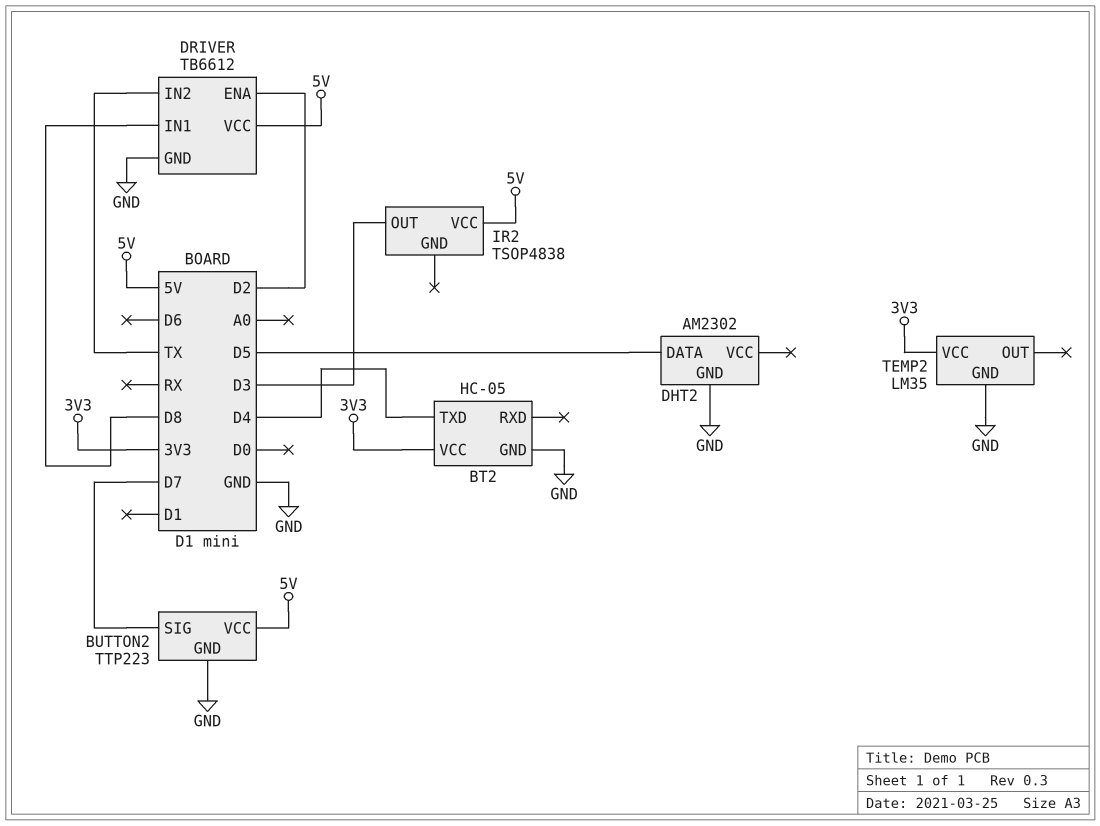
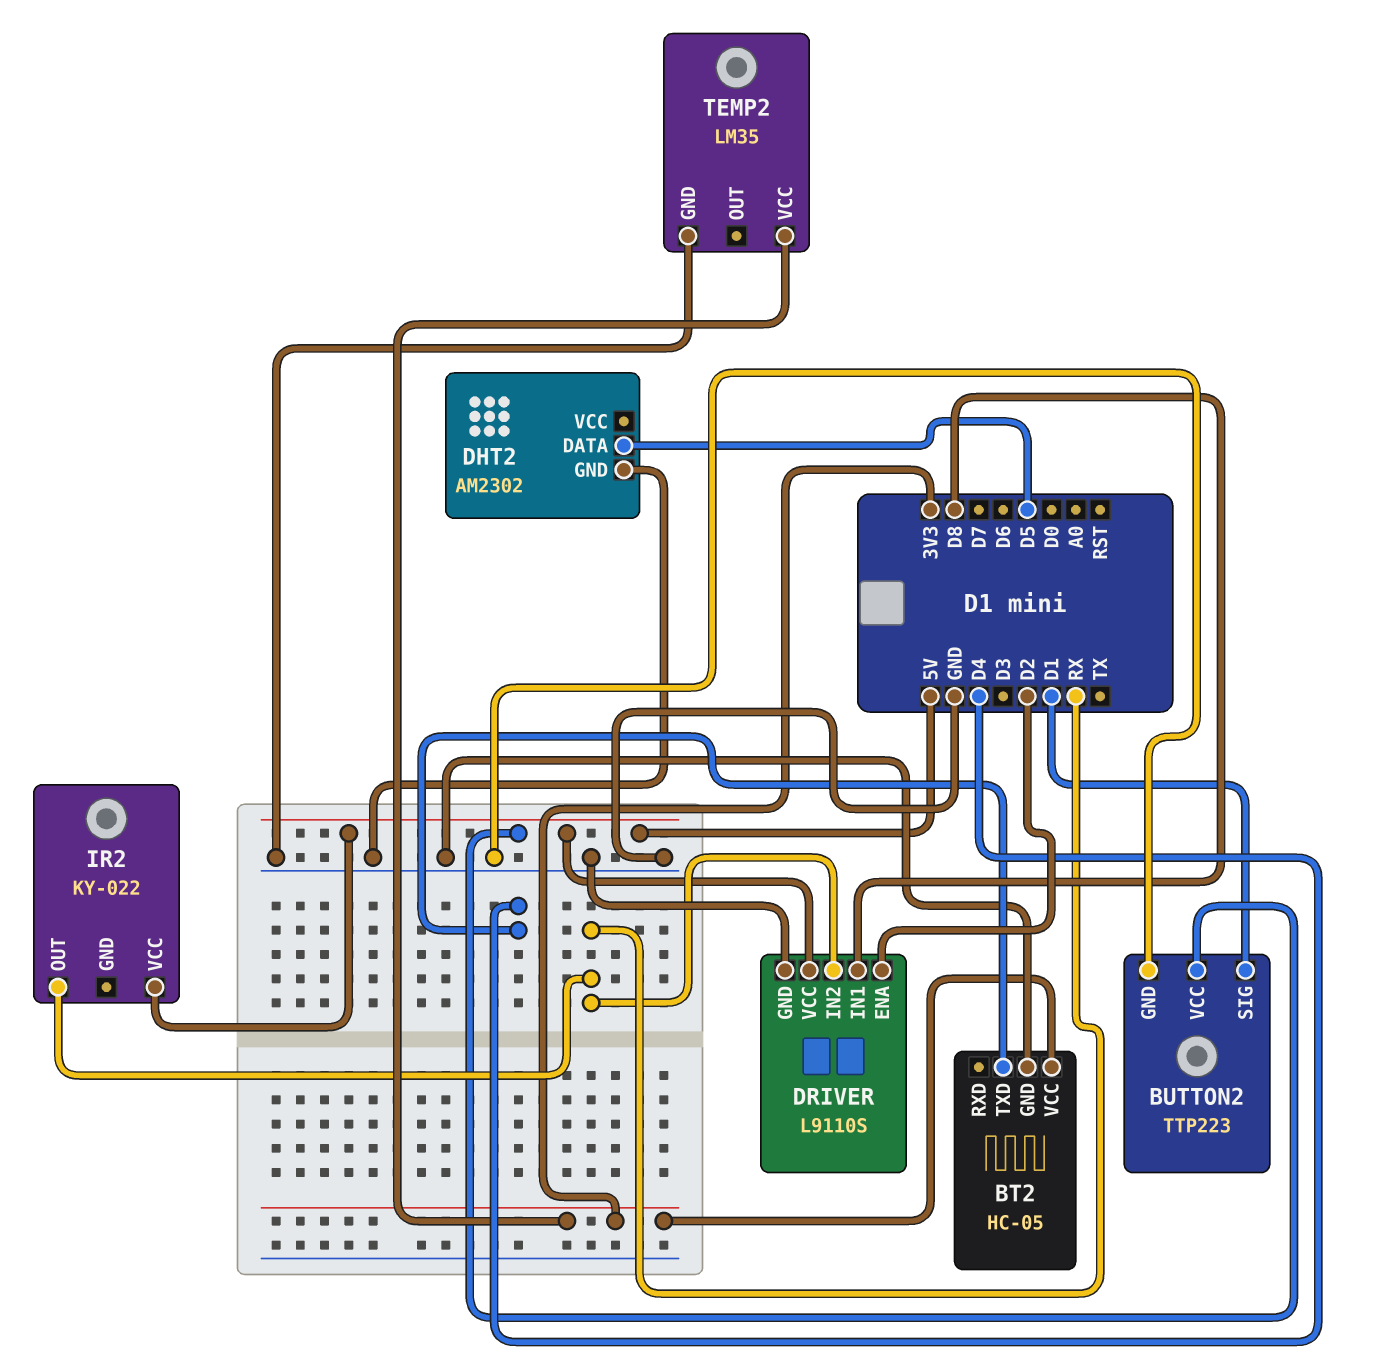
BUTTON2 pin SIG: D7 -> D1
DRIVER: TB6612 -> L9110S
DRIVER pin IN2: TX -> RX
IR2: TSOP4838 -> KY-022
IR2 pin OUT: D3 -> RX

